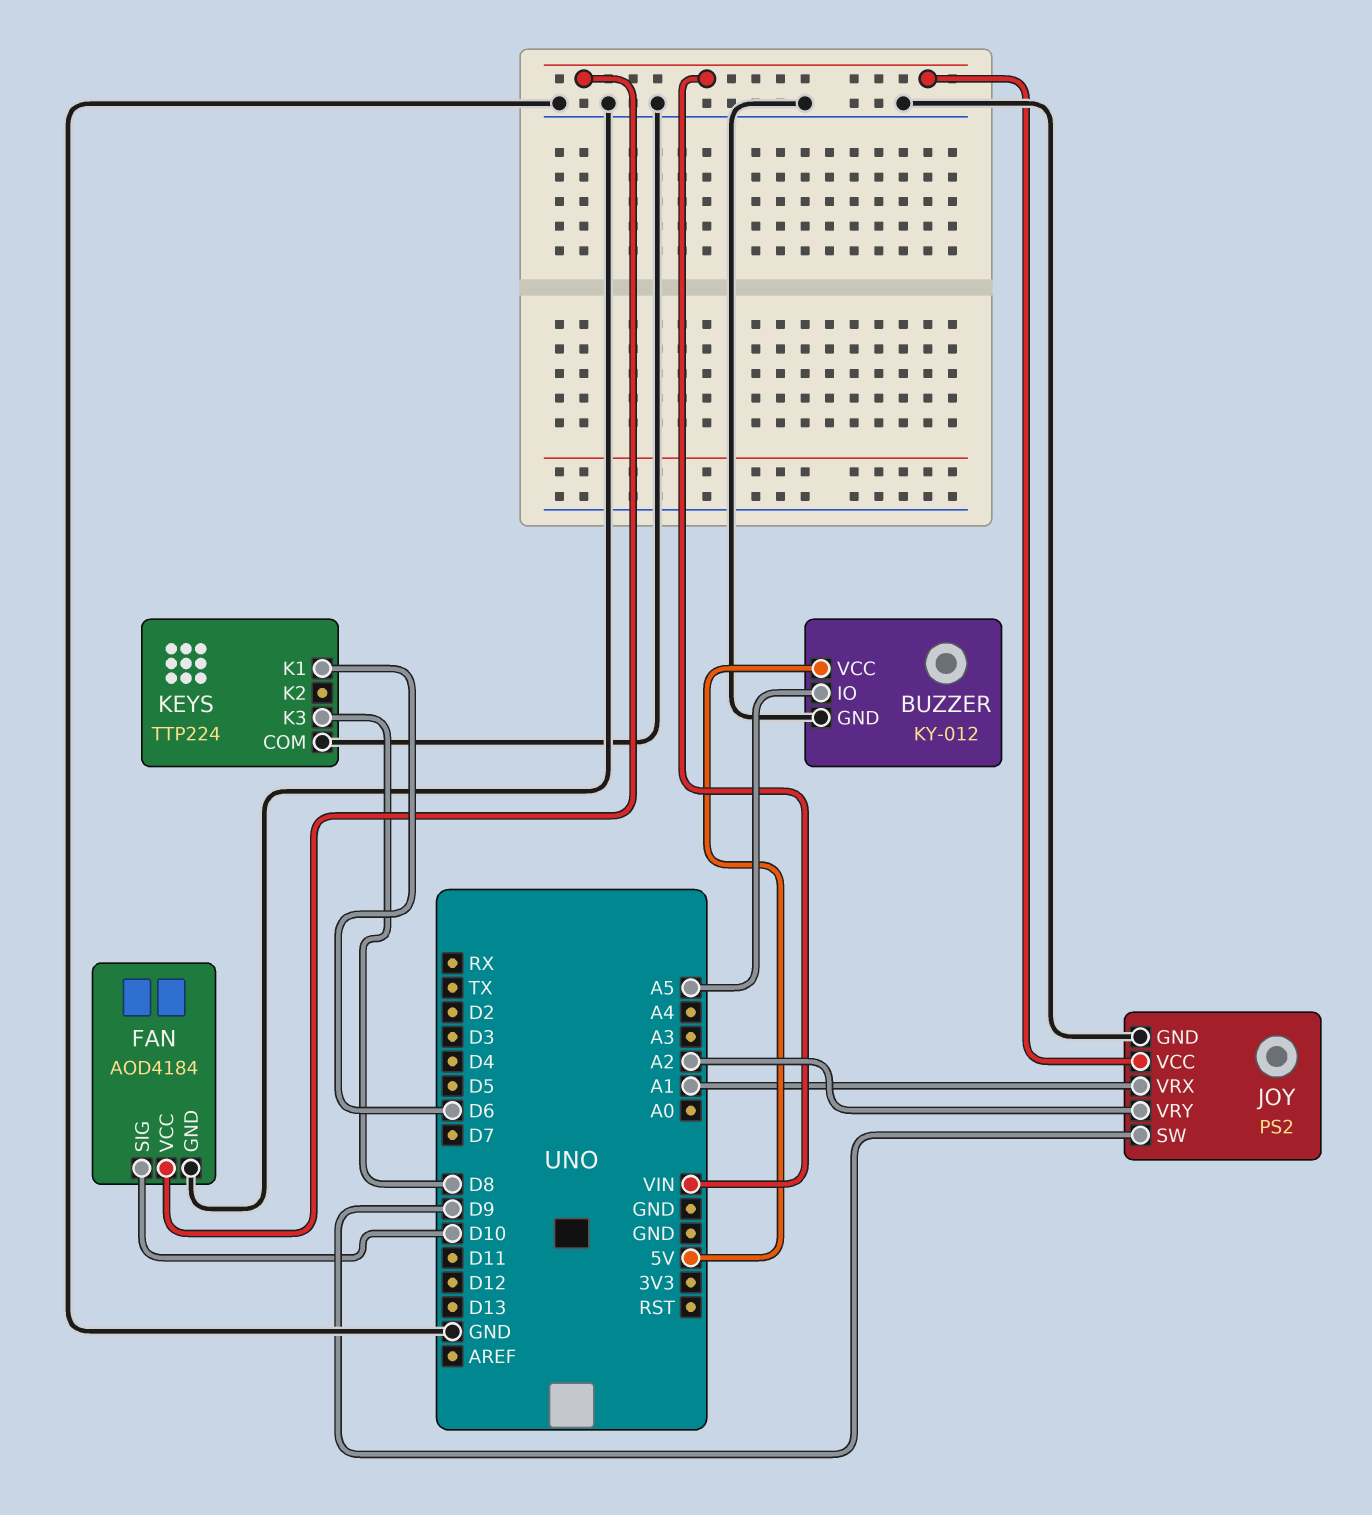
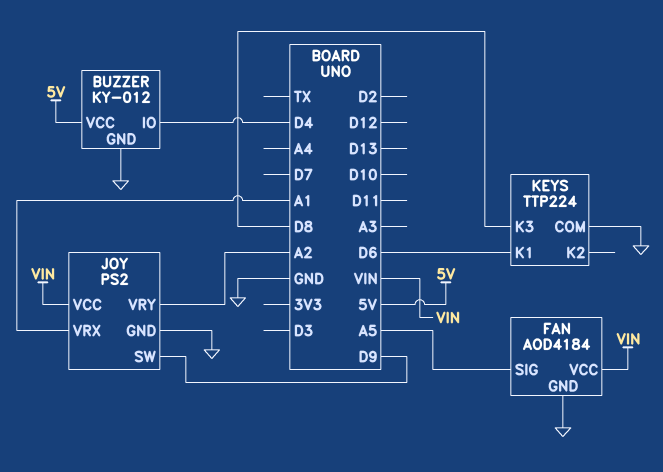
BUZZER pin IO: A5 -> D4
FAN pin SIG: D10 -> A5

